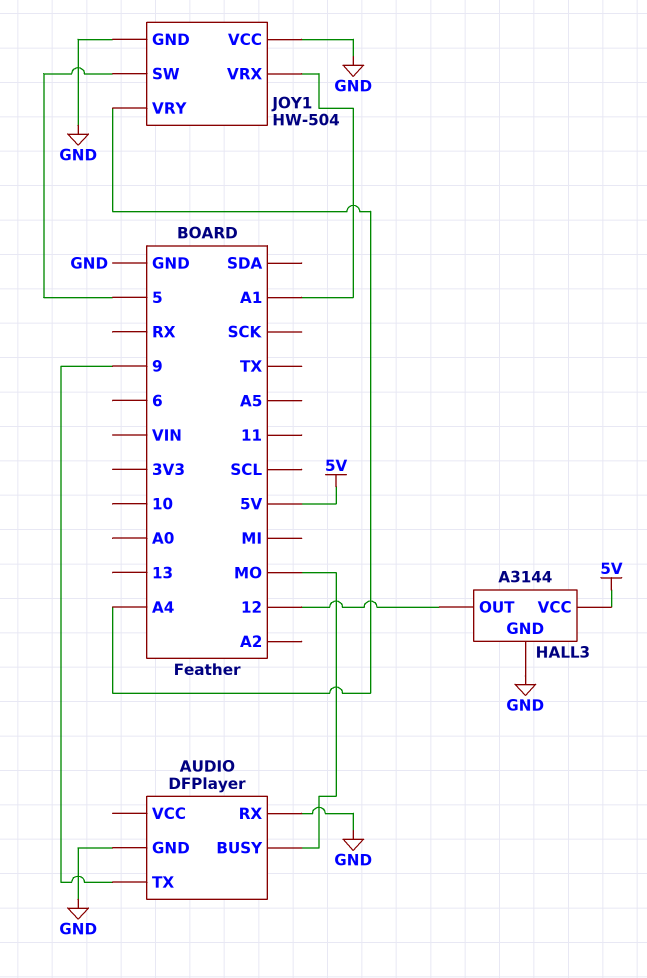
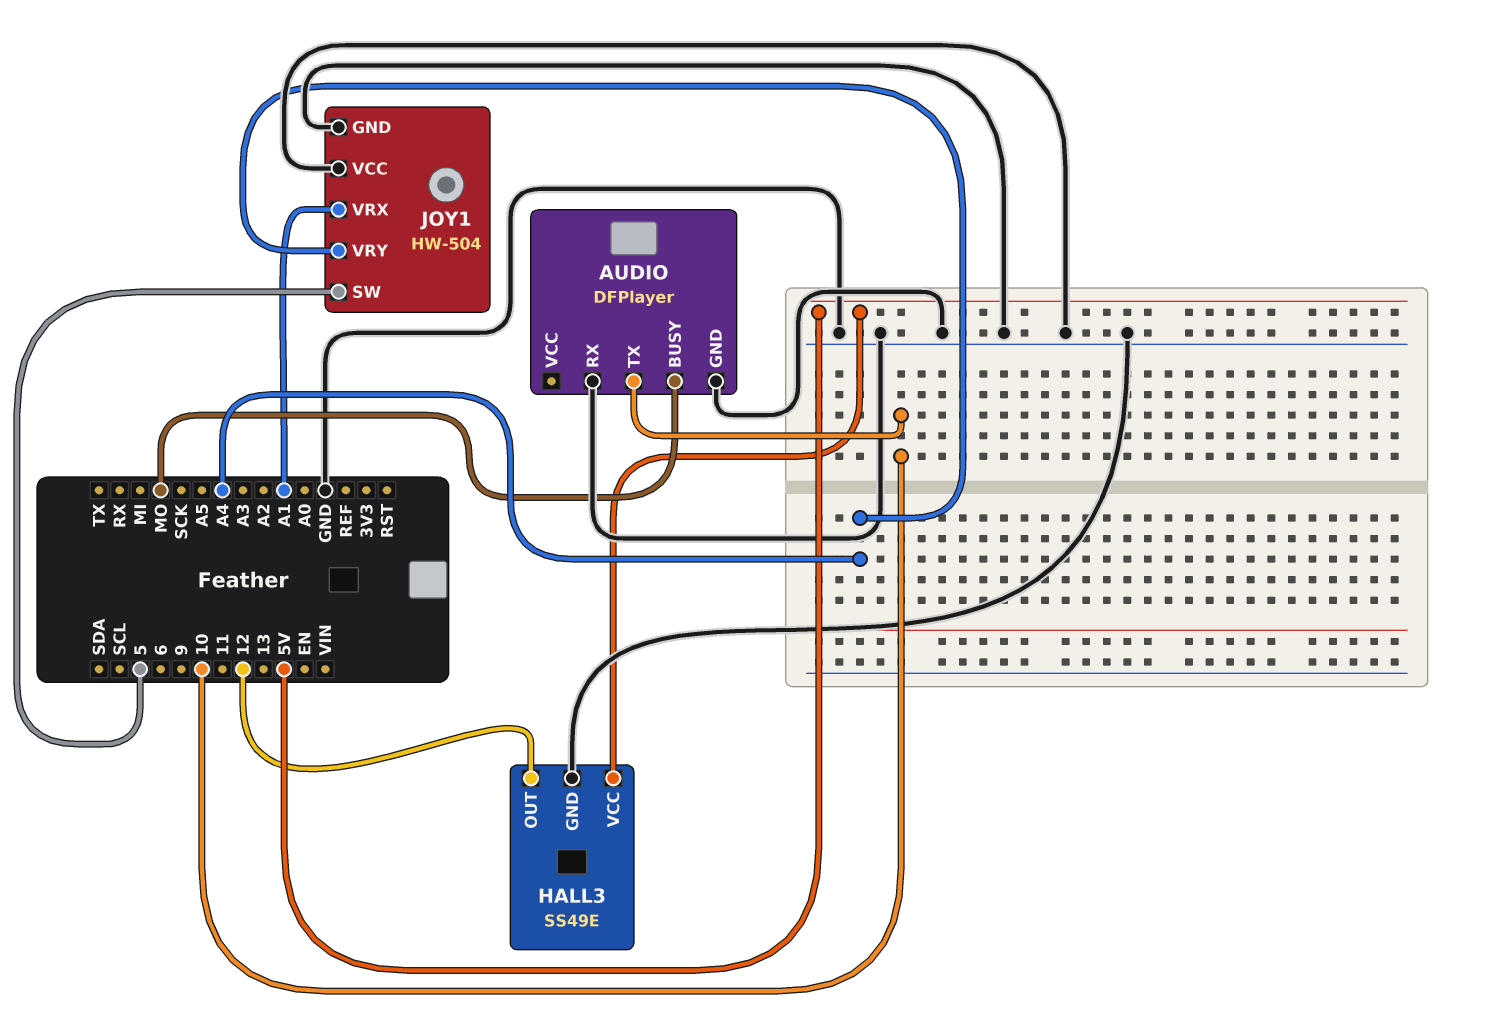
AUDIO pin TX: 9 -> 10
HALL3: A3144 -> SS49E

